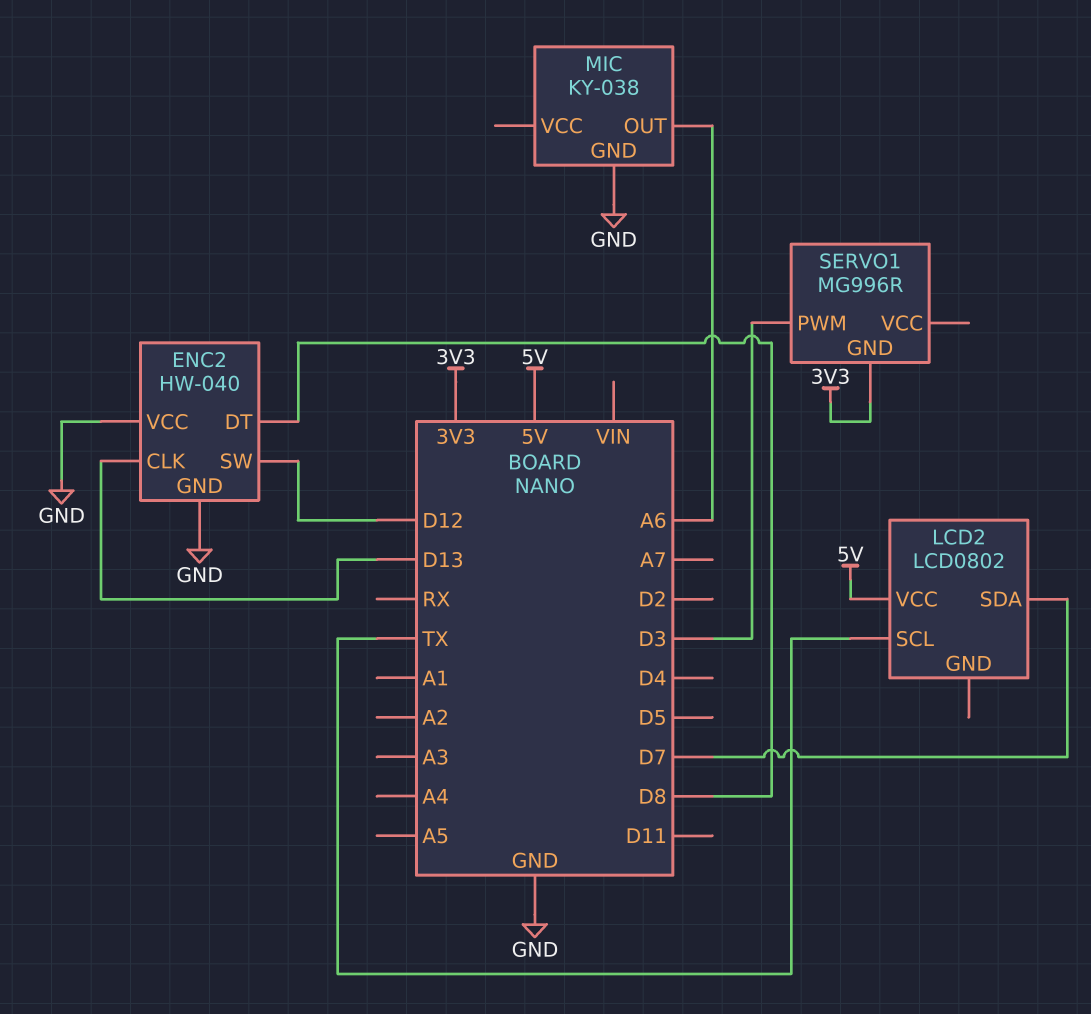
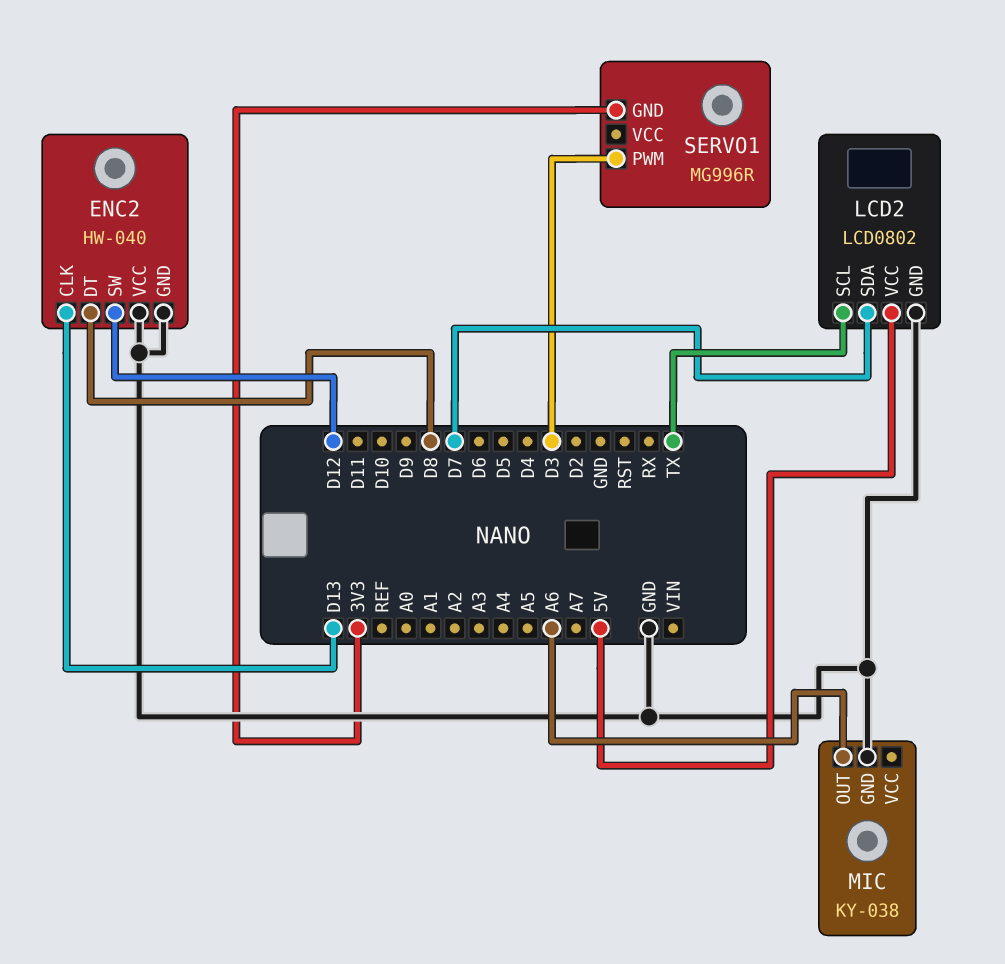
LCD2 pin GND: none -> GND

